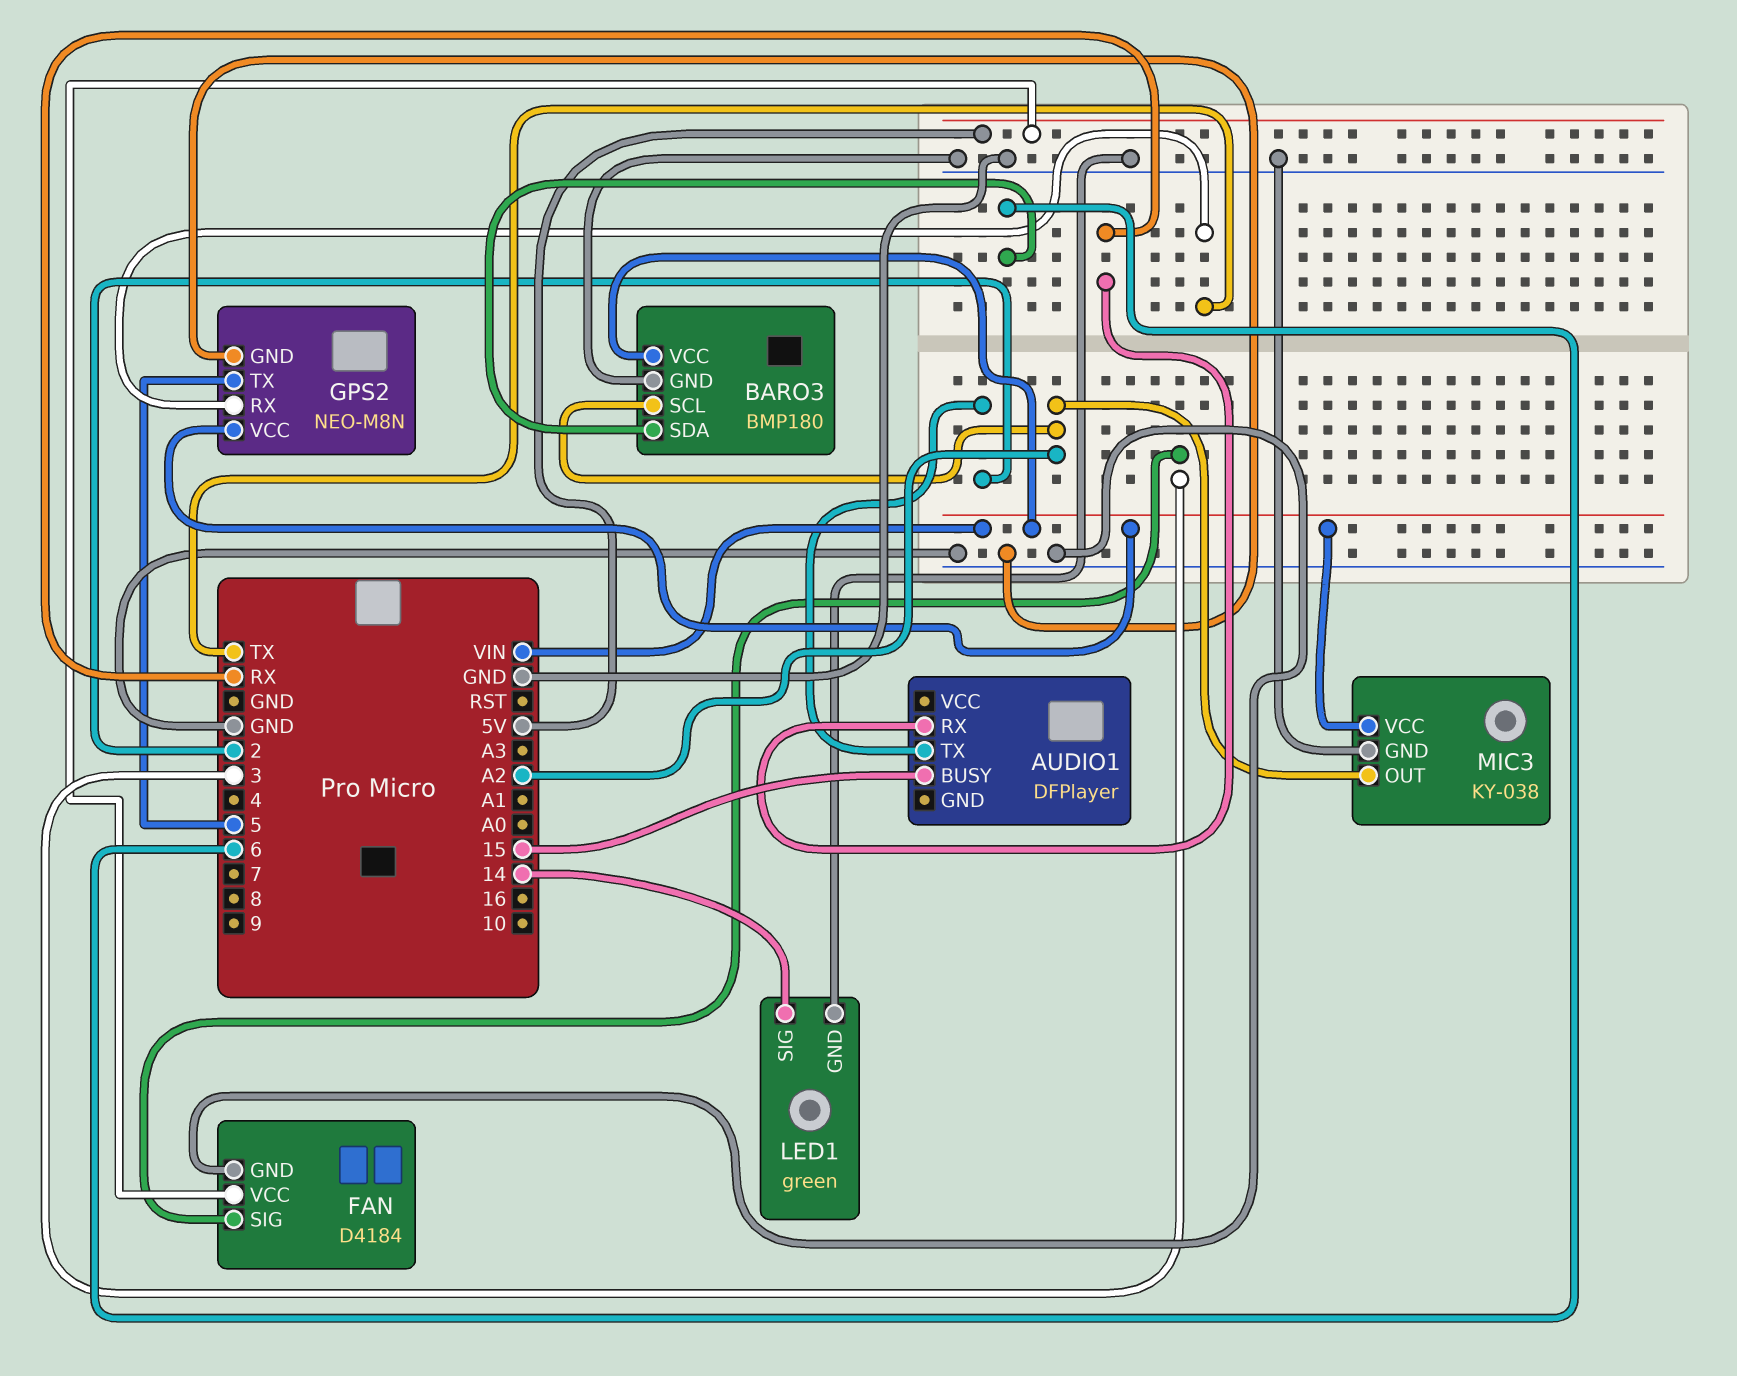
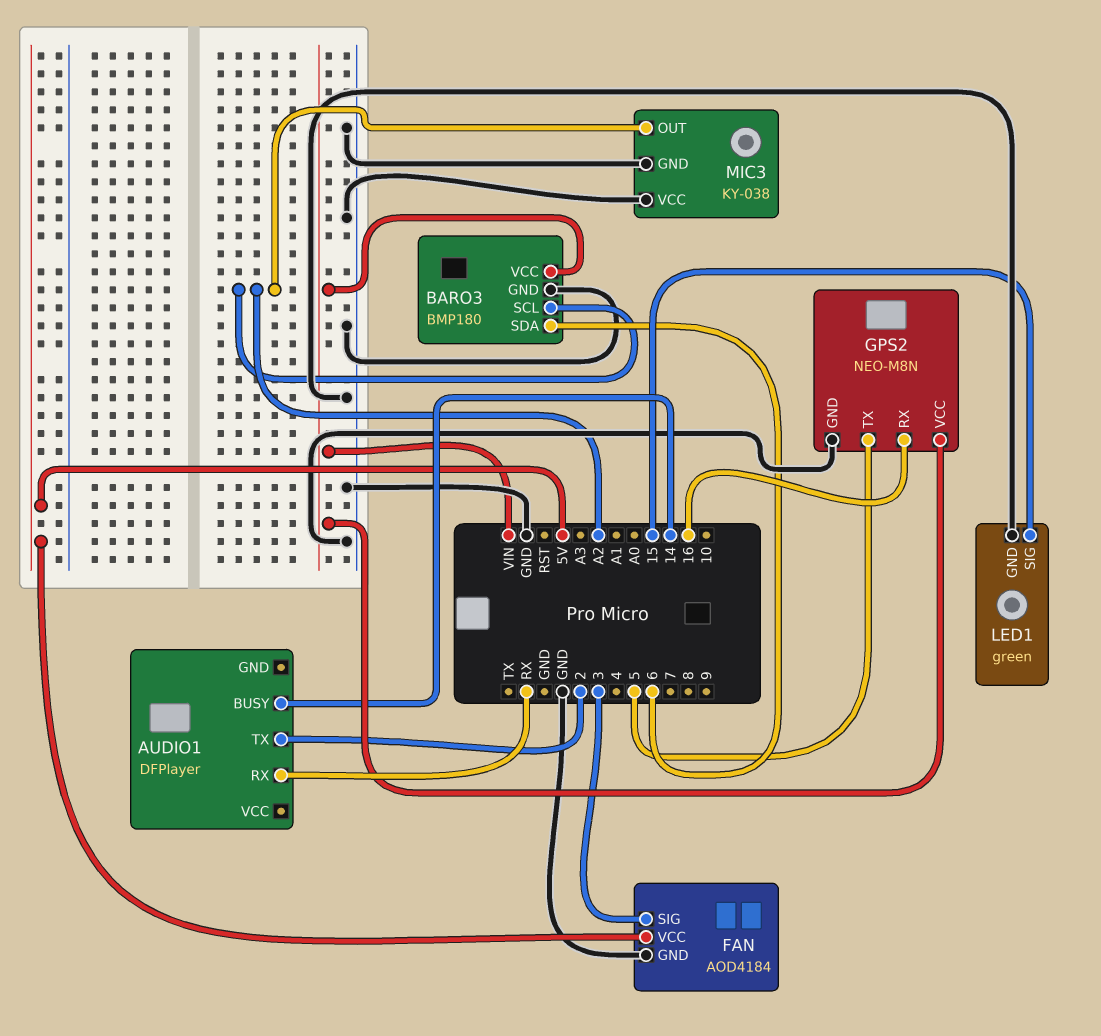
AUDIO1 pin BUSY: 15 -> 14
FAN: D4184 -> AOD4184
GPS2 pin RX: TX -> 16
LED1 pin SIG: 14 -> 15
MIC3 pin VCC: VIN -> GND

